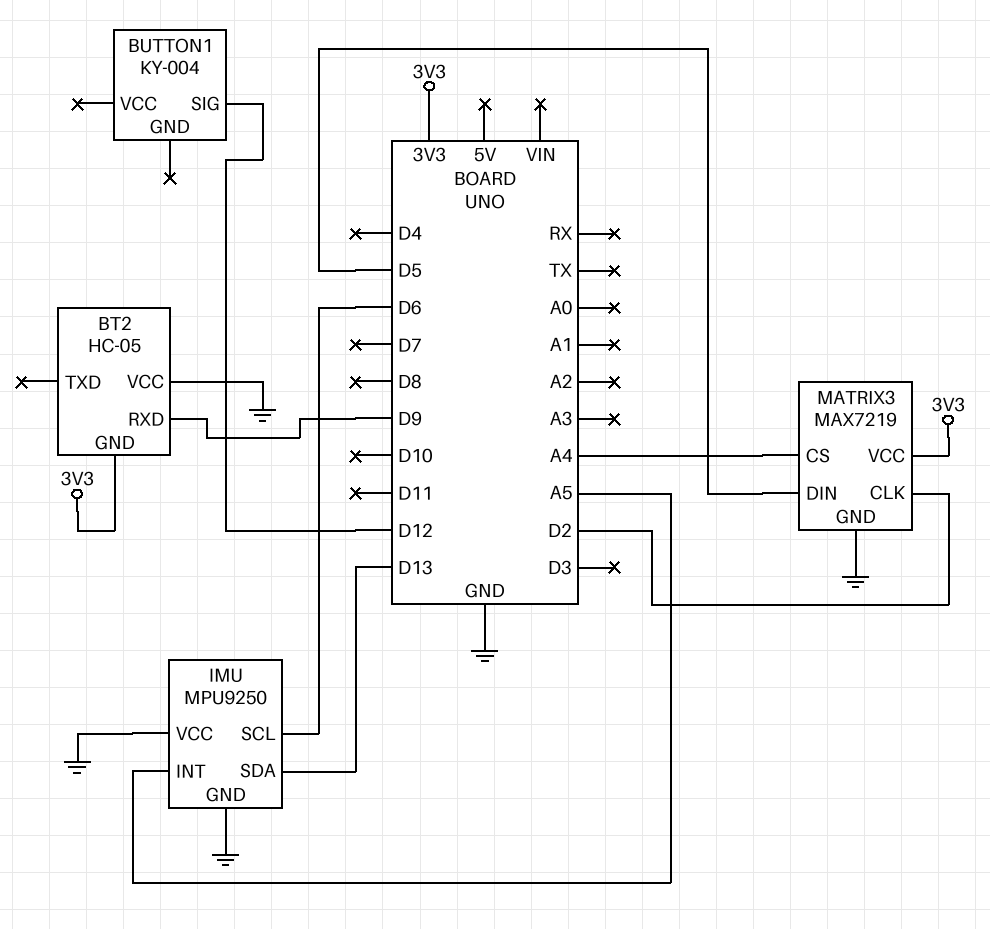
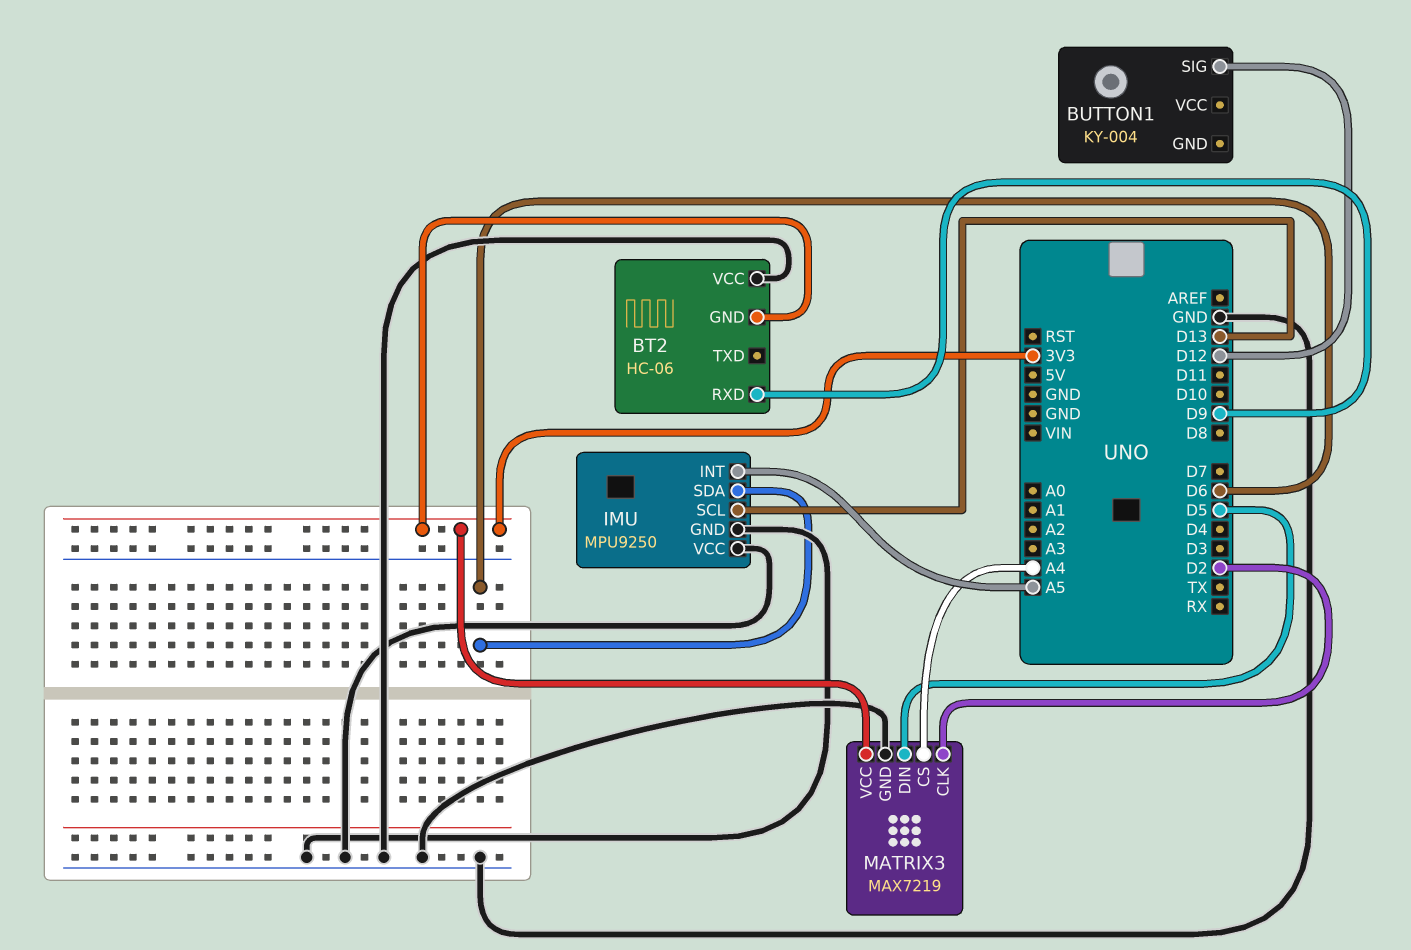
BT2: HC-05 -> HC-06
IMU pin SCL: D6 -> D13
IMU pin SDA: D13 -> D6

